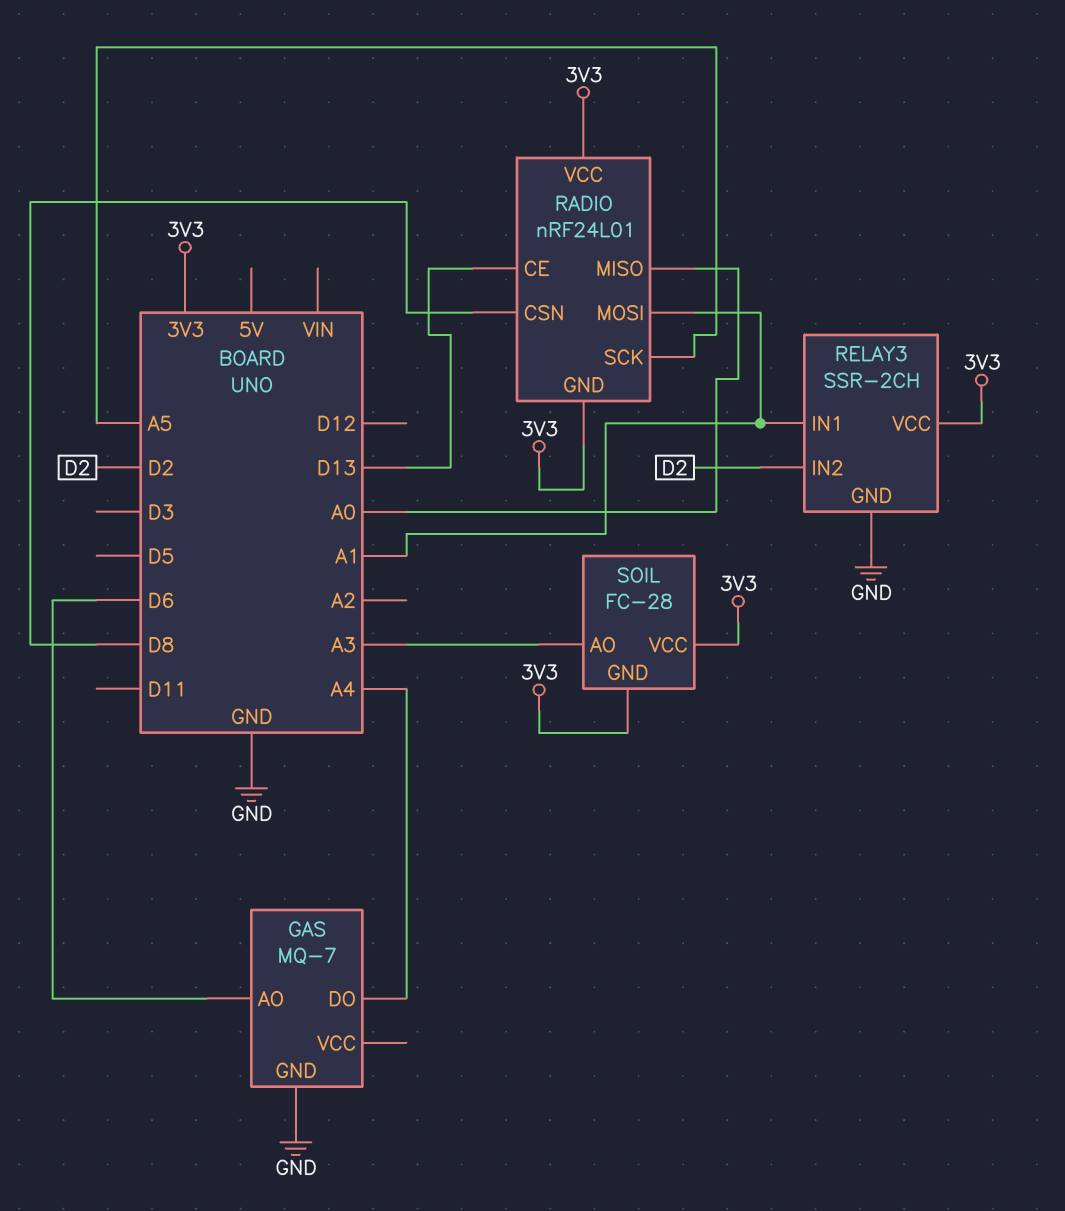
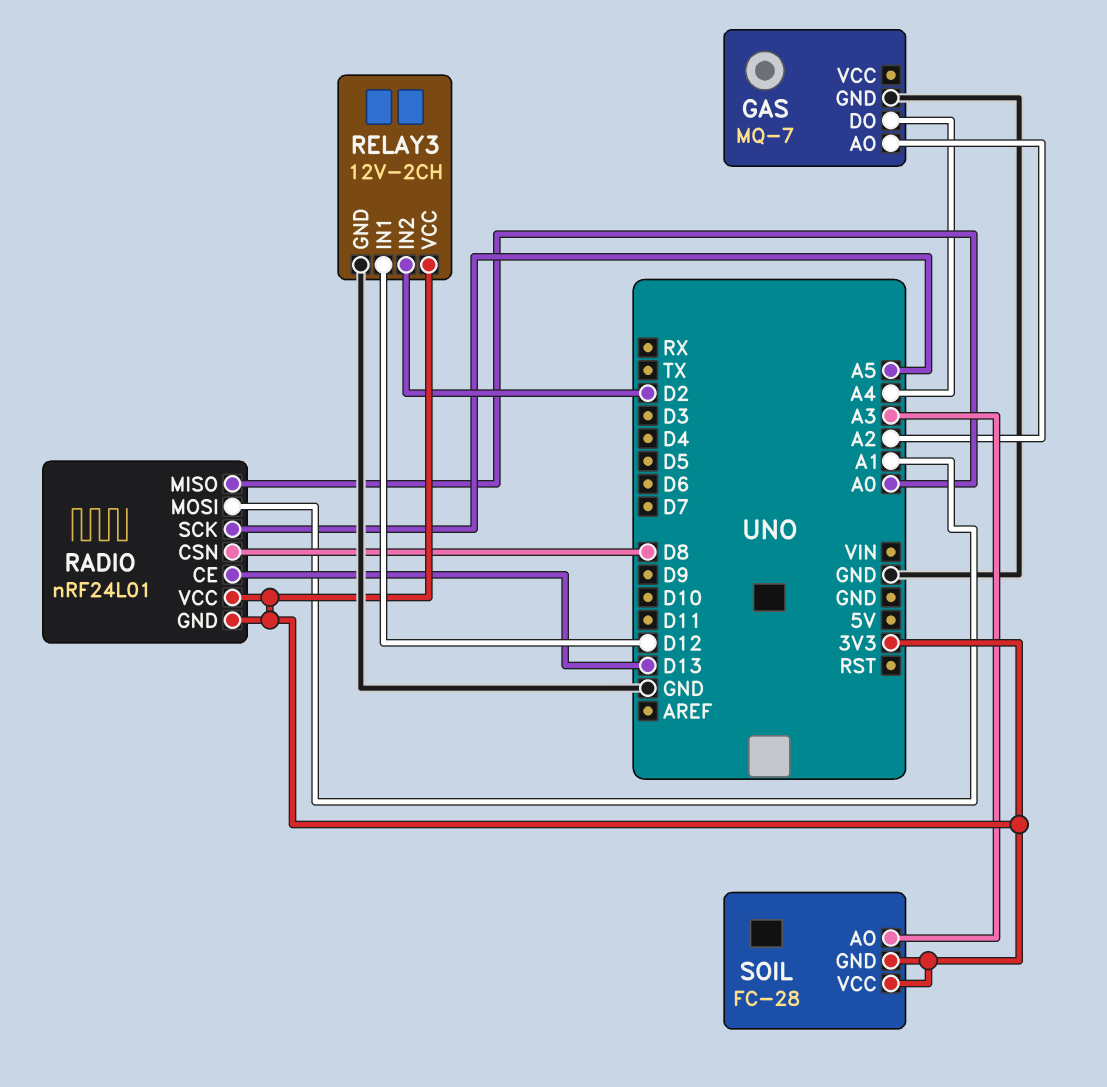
GAS pin AO: D6 -> A2
RELAY3: SSR-2CH -> 12V-2CH
RELAY3 pin IN1: A1 -> D12

